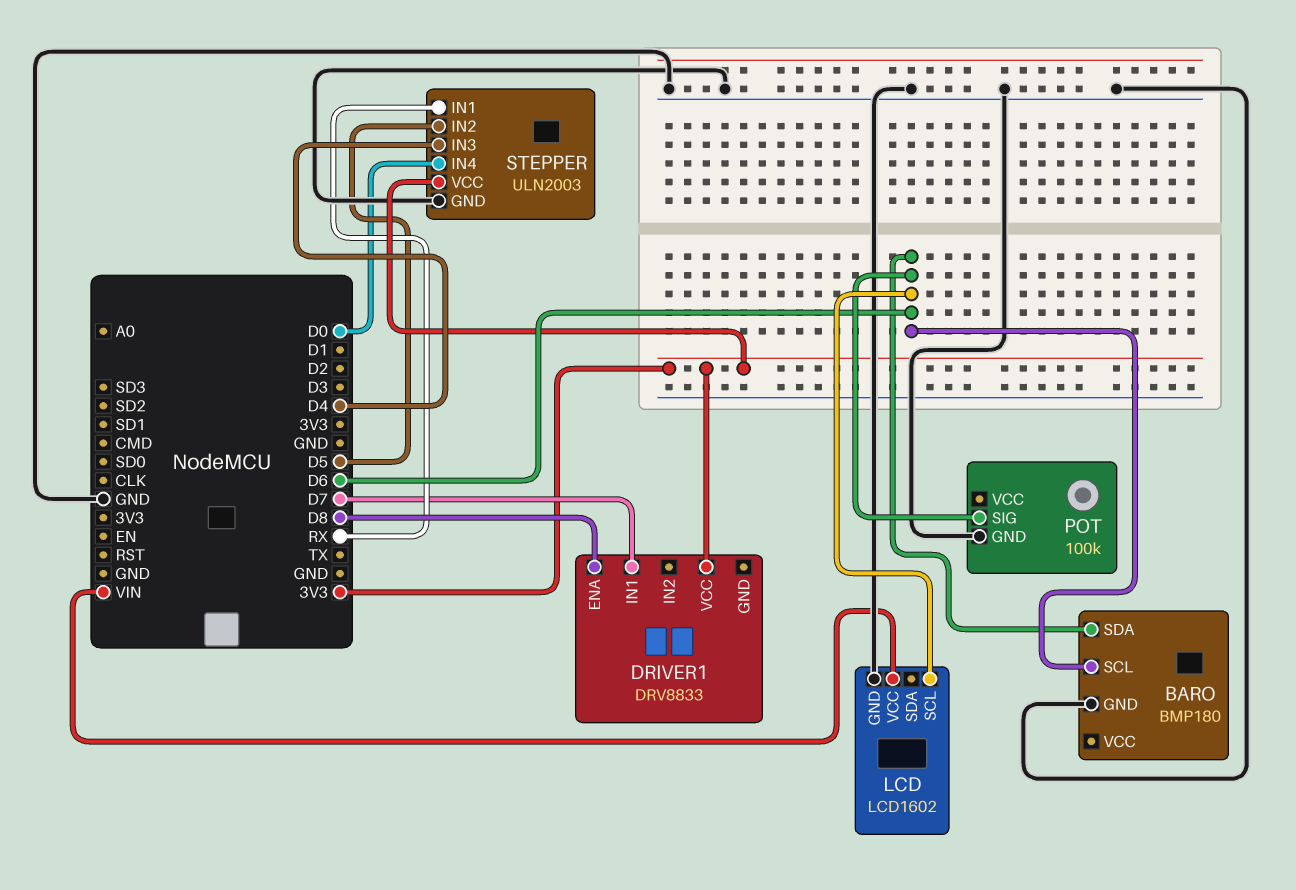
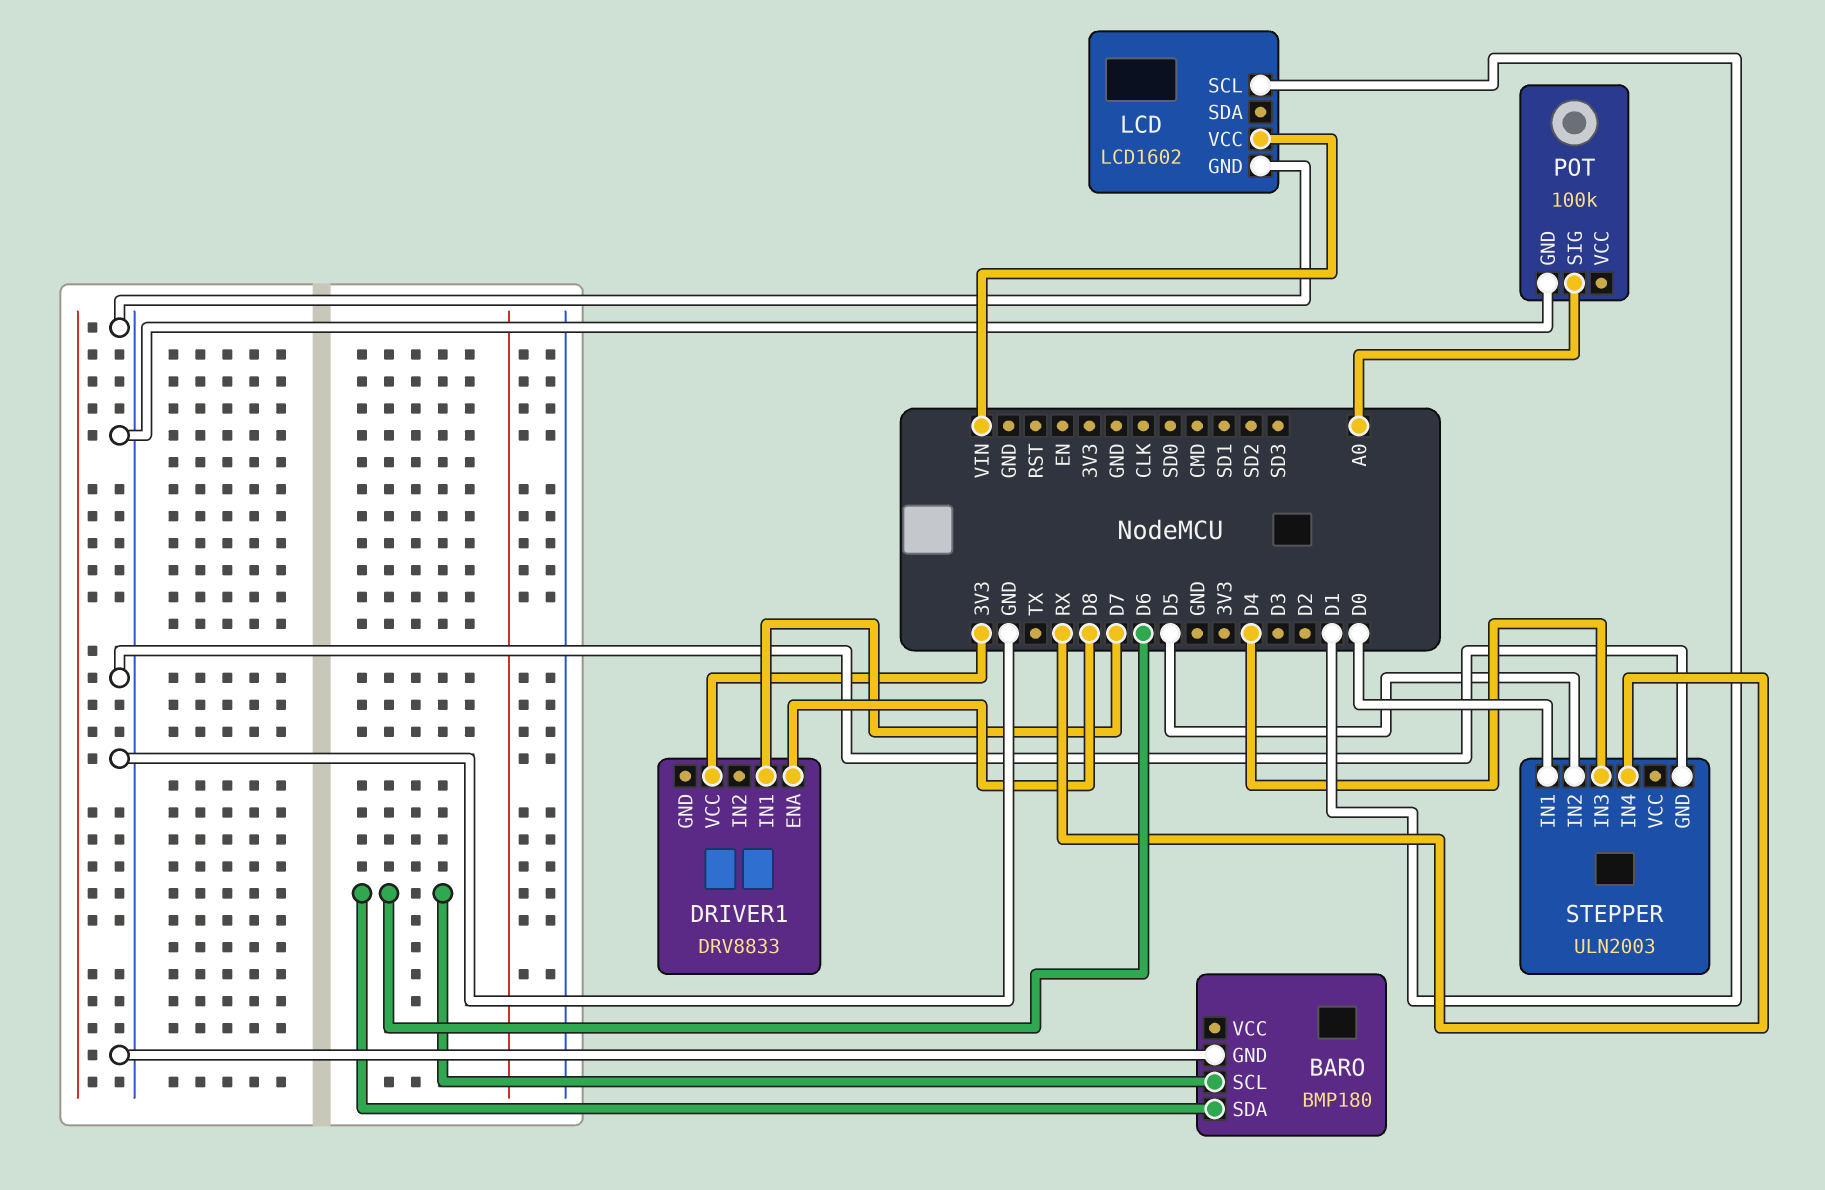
LCD pin SCL: D6 -> D1
POT pin SIG: D6 -> A0
STEPPER pin IN1: RX -> D0
STEPPER pin IN4: D0 -> RX
STEPPER pin VCC: 3V3 -> none

